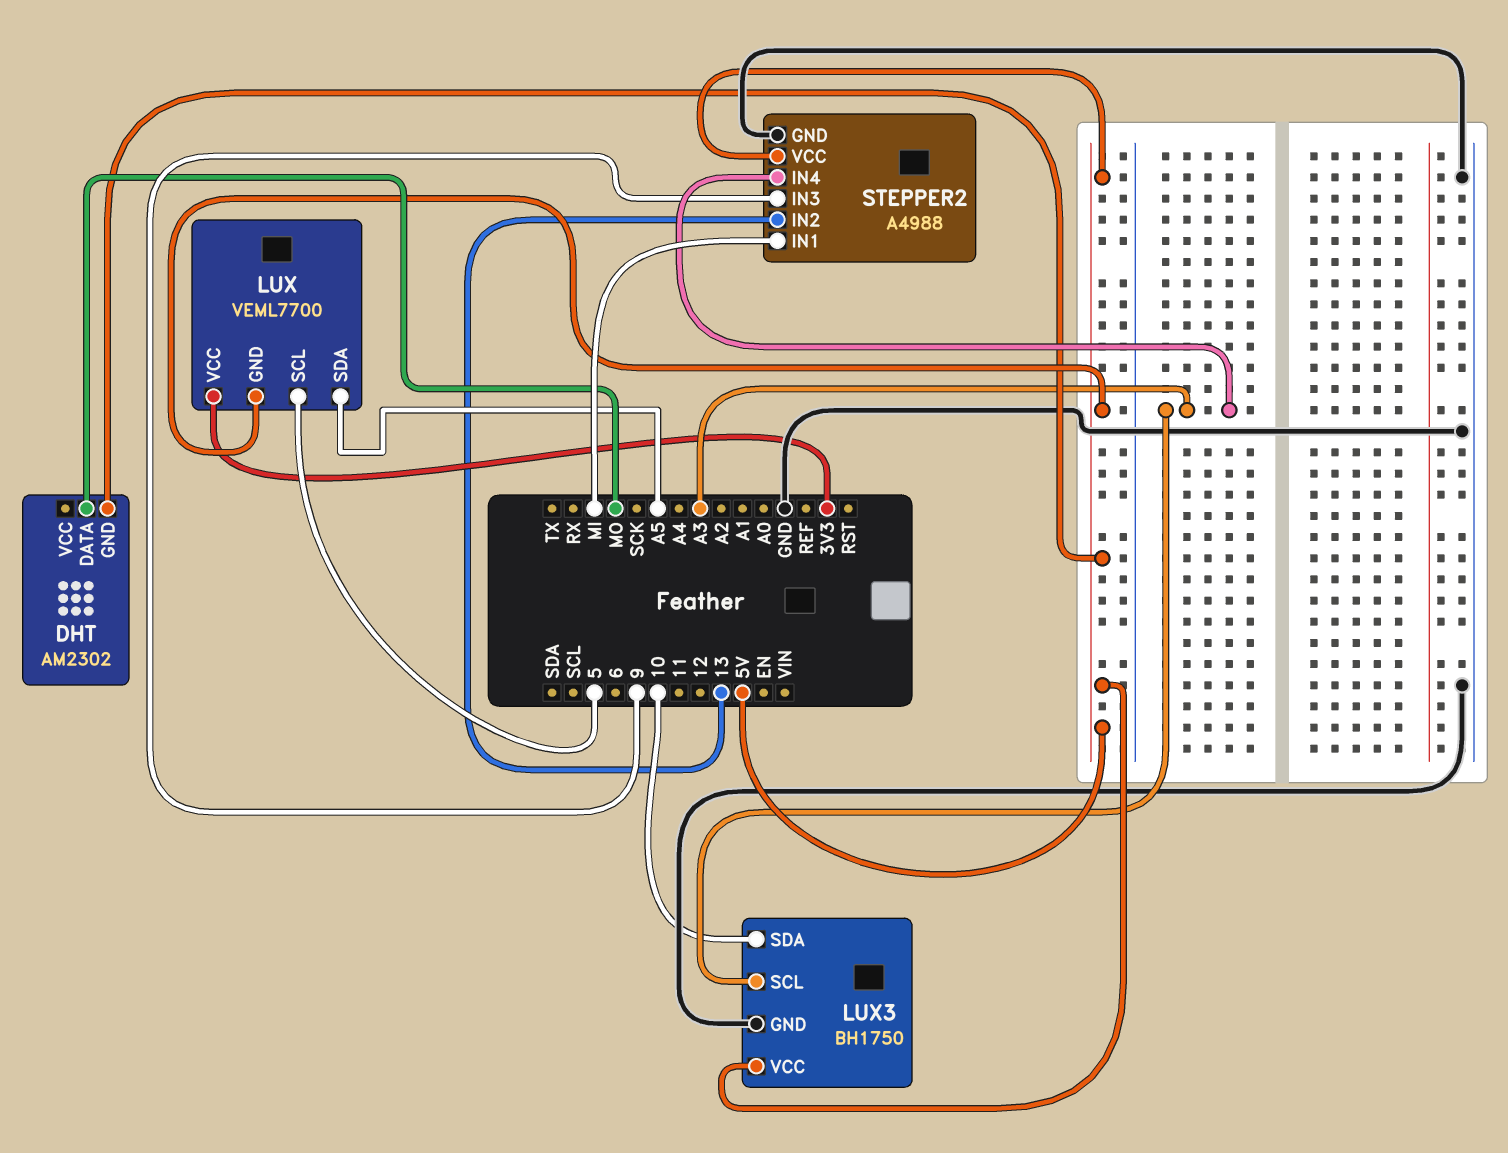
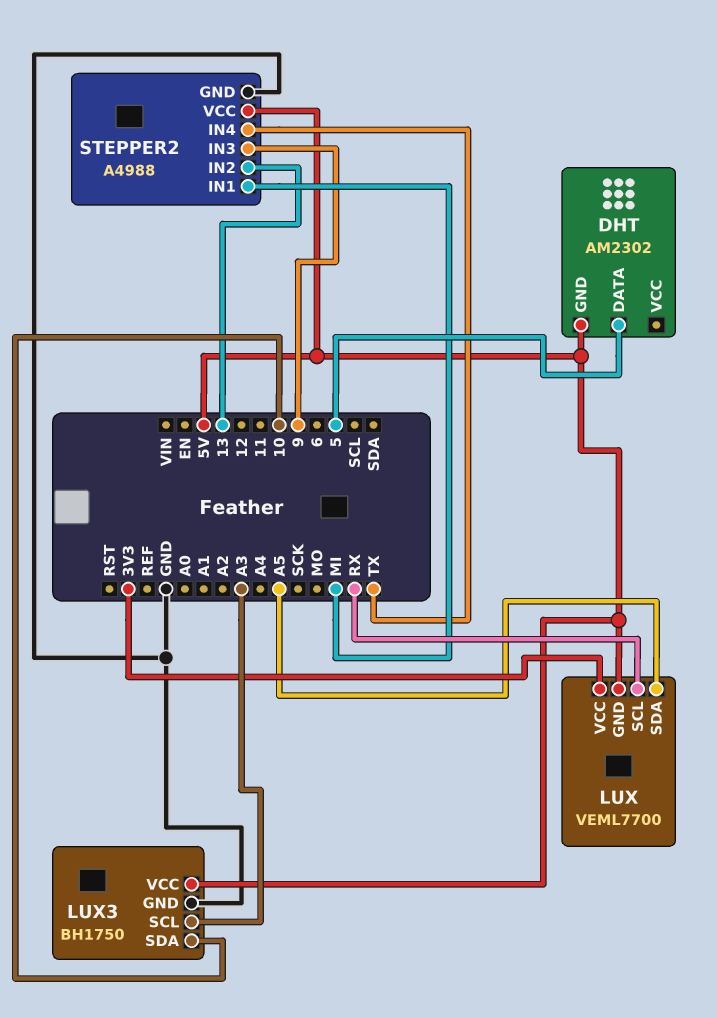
DHT pin DATA: MO -> 5
LUX pin SCL: 5 -> RX
STEPPER2 pin IN4: A3 -> TX

